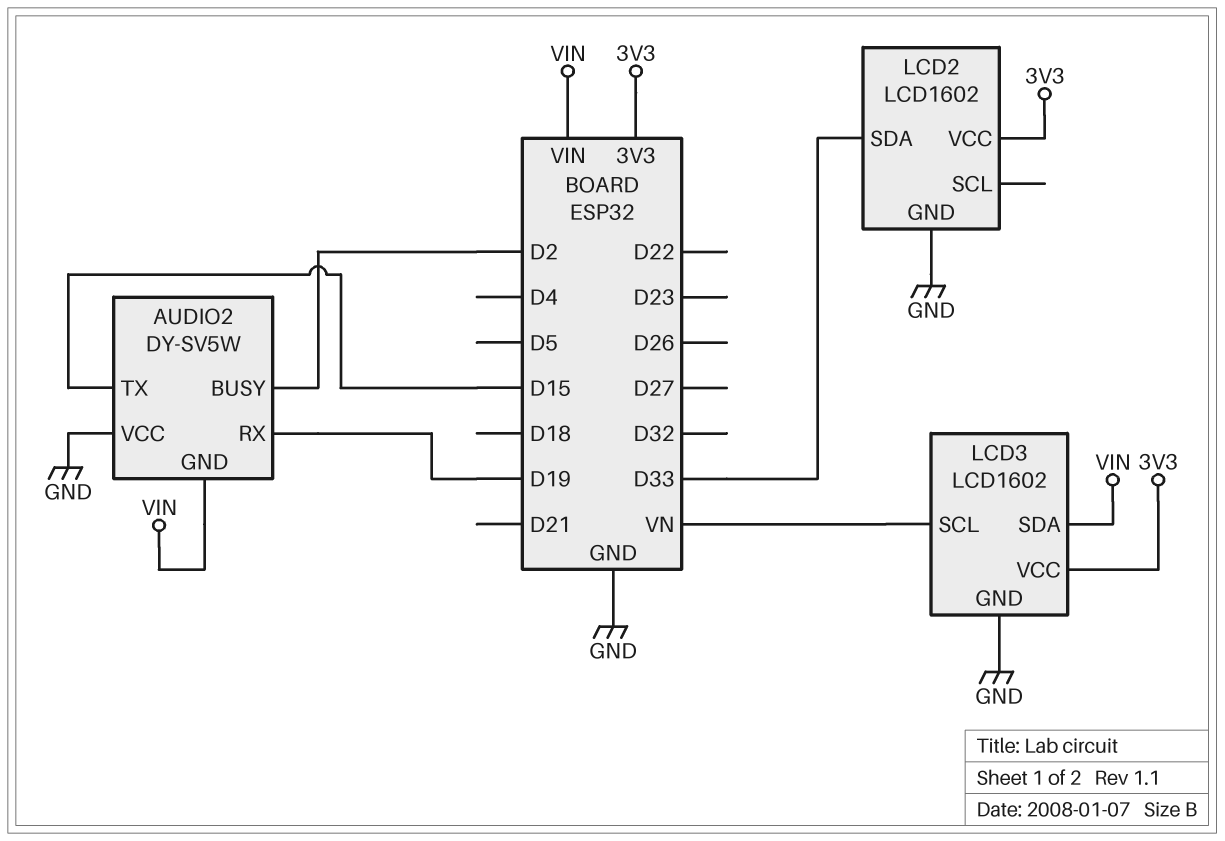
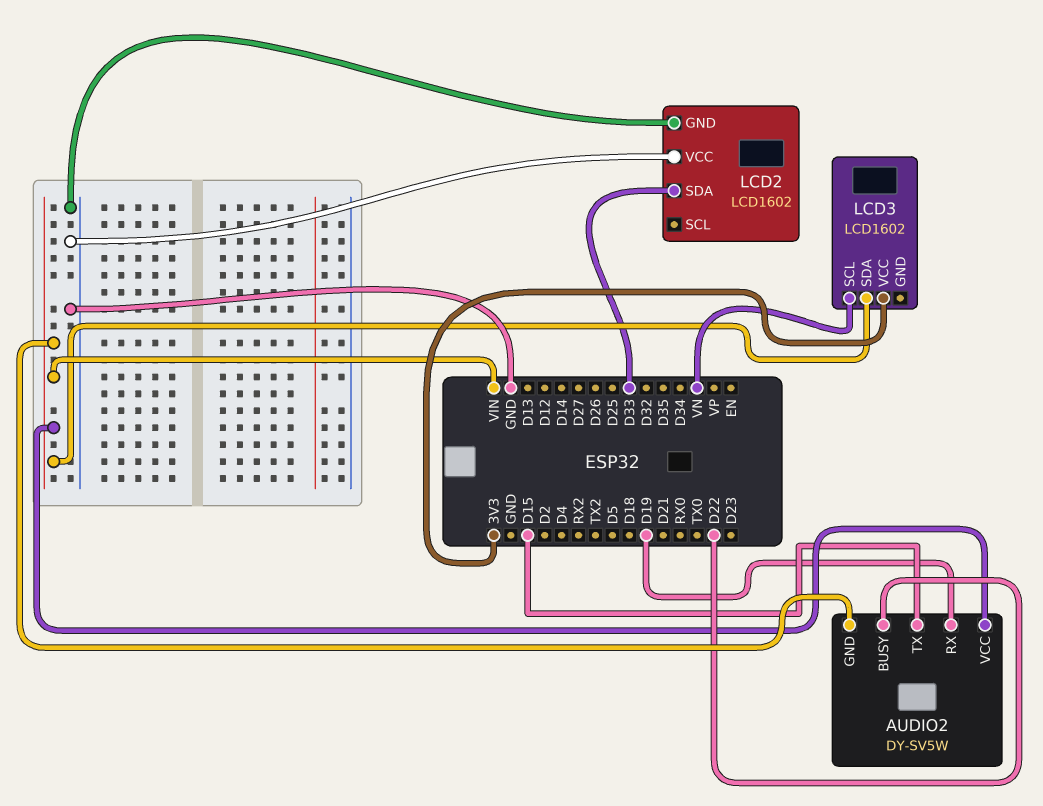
AUDIO2 pin BUSY: D2 -> D22
AUDIO2 pin VCC: GND -> VIN
LCD2 pin VCC: 3V3 -> GND
LCD3 pin GND: GND -> none

